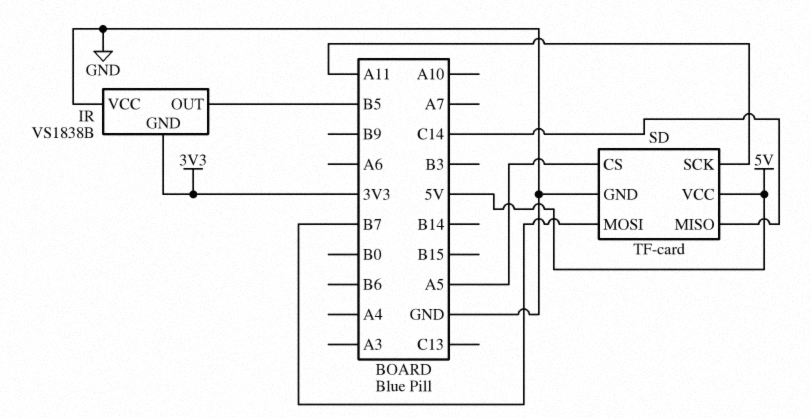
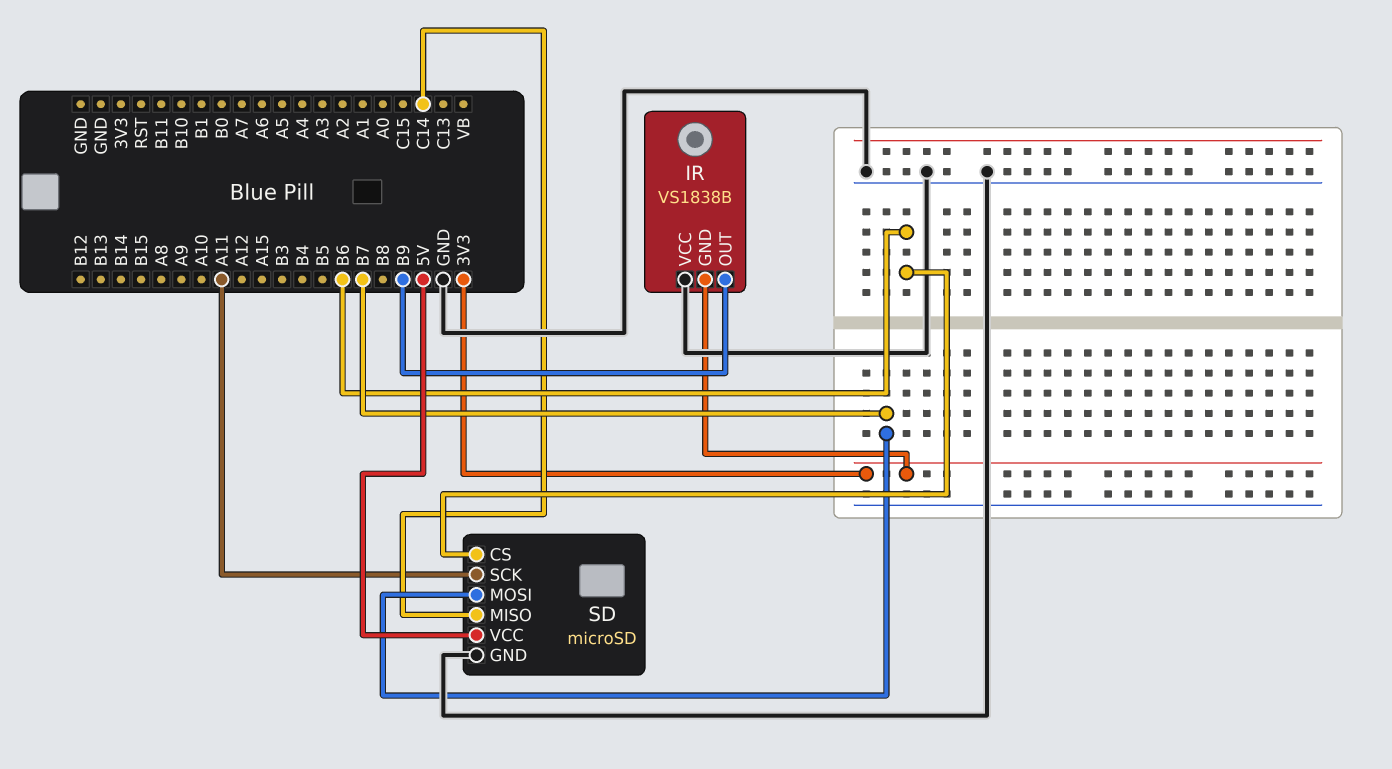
IR pin OUT: B5 -> B9
SD: TF-card -> microSD
SD pin CS: A5 -> B6

